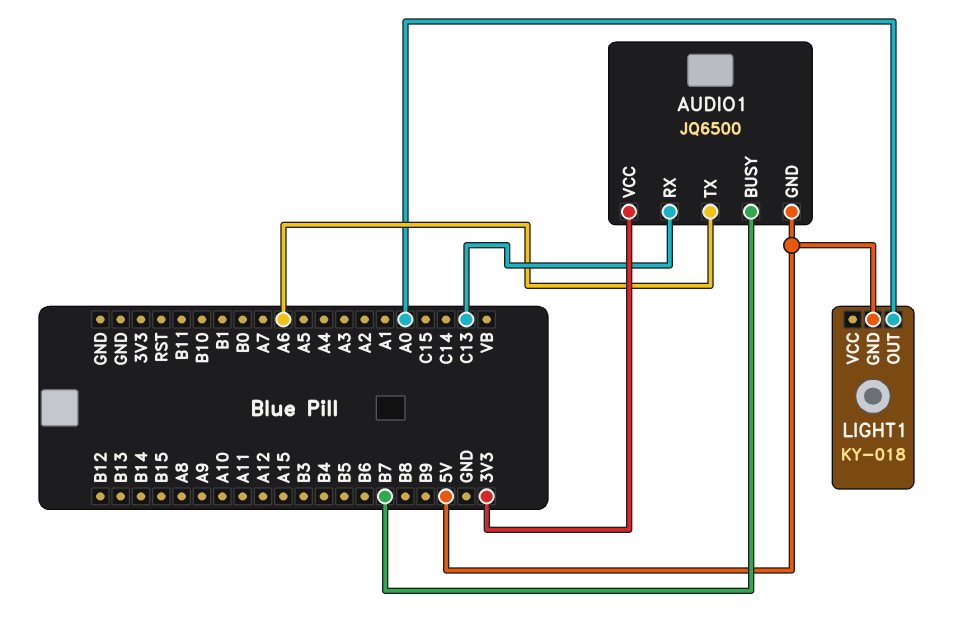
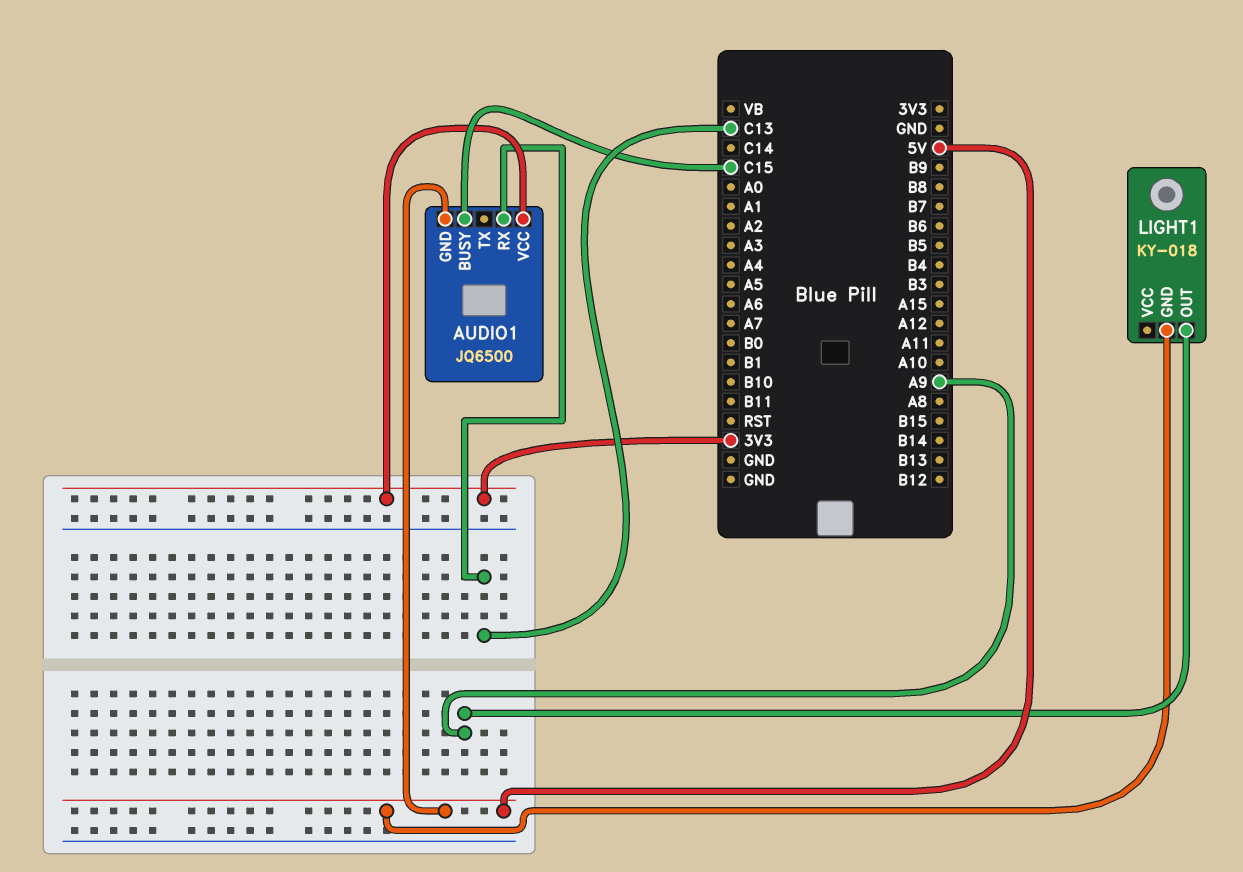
AUDIO1 pin BUSY: B7 -> C15
AUDIO1 pin TX: A6 -> none
LIGHT1 pin OUT: A0 -> A9

